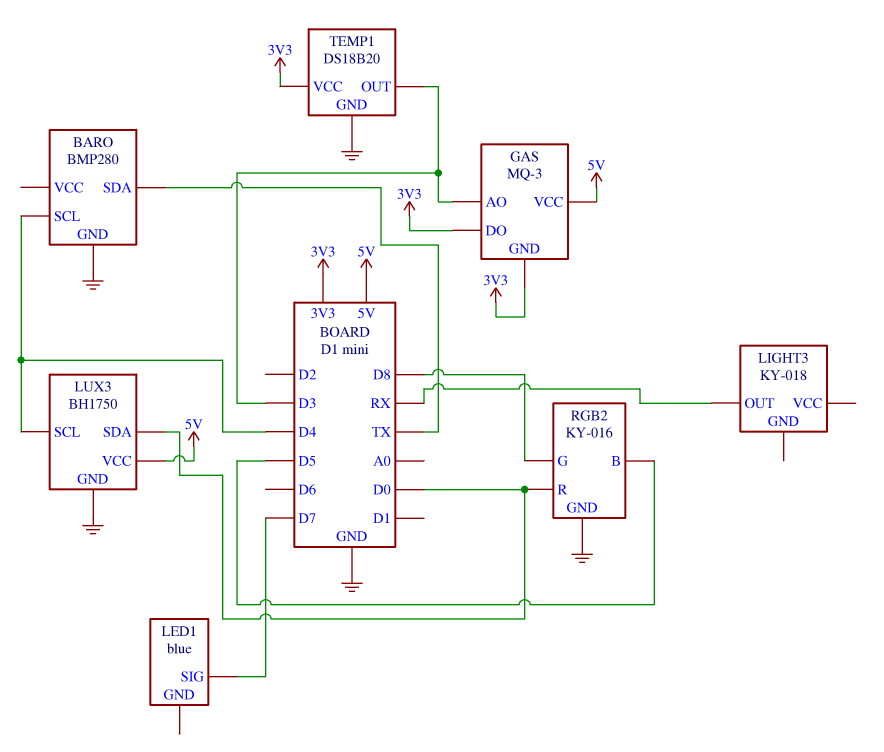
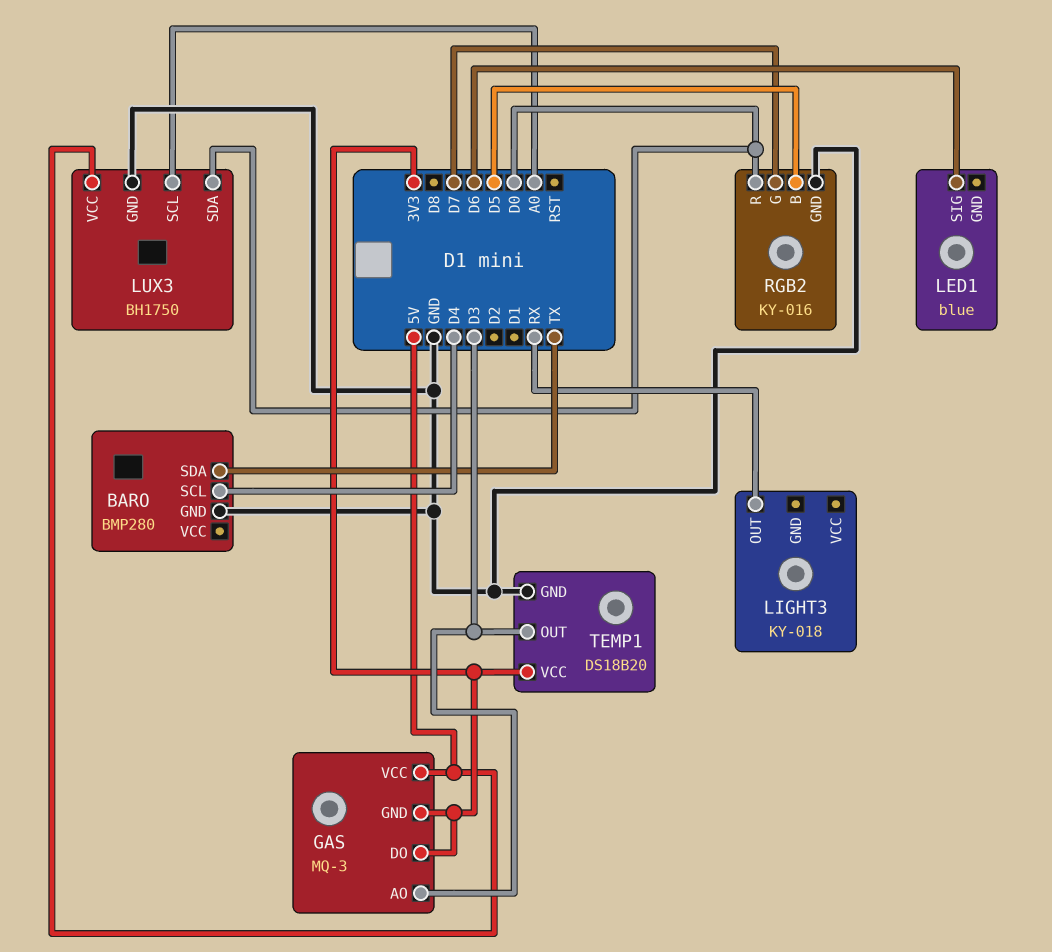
LED1 pin SIG: D7 -> D6
LUX3 pin SCL: D4 -> A0
RGB2 pin G: D8 -> D7

